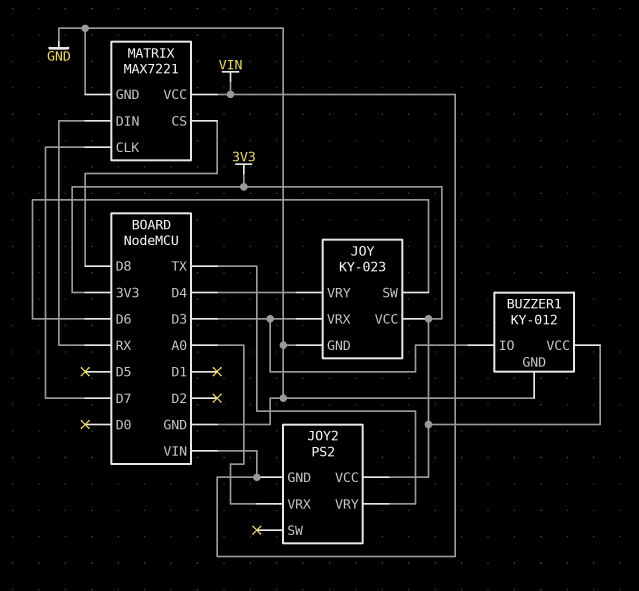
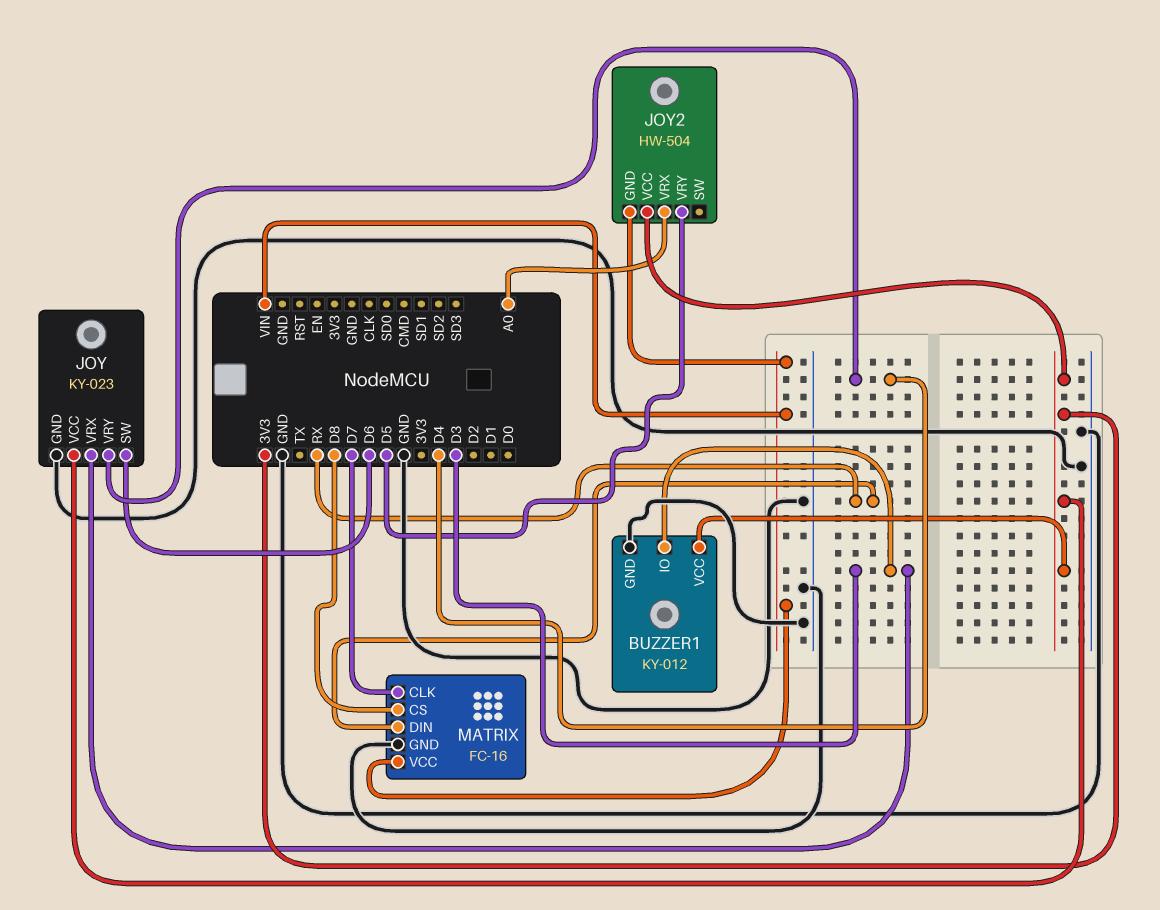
JOY2: PS2 -> HW-504
JOY2 pin VRY: TX -> D5
MATRIX: MAX7221 -> FC-16

